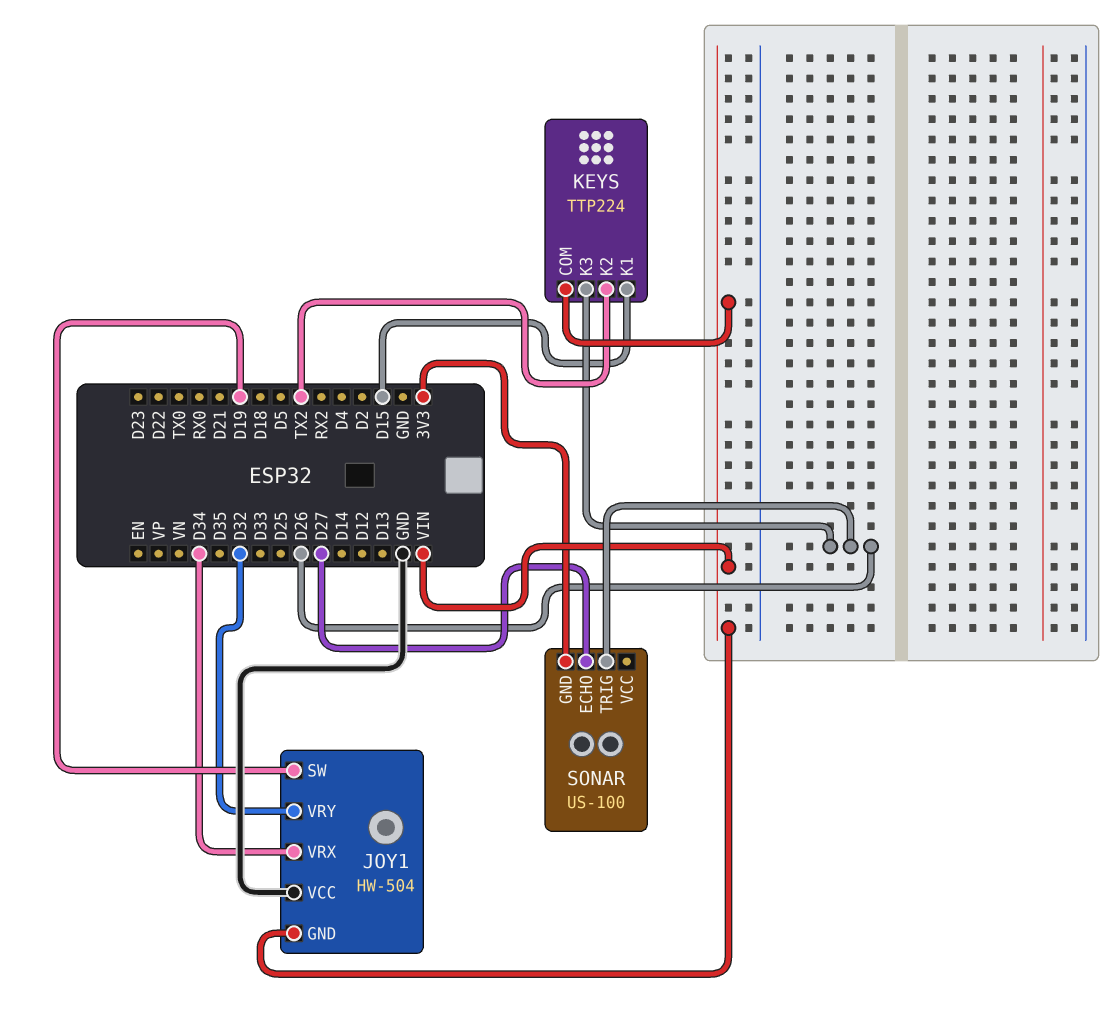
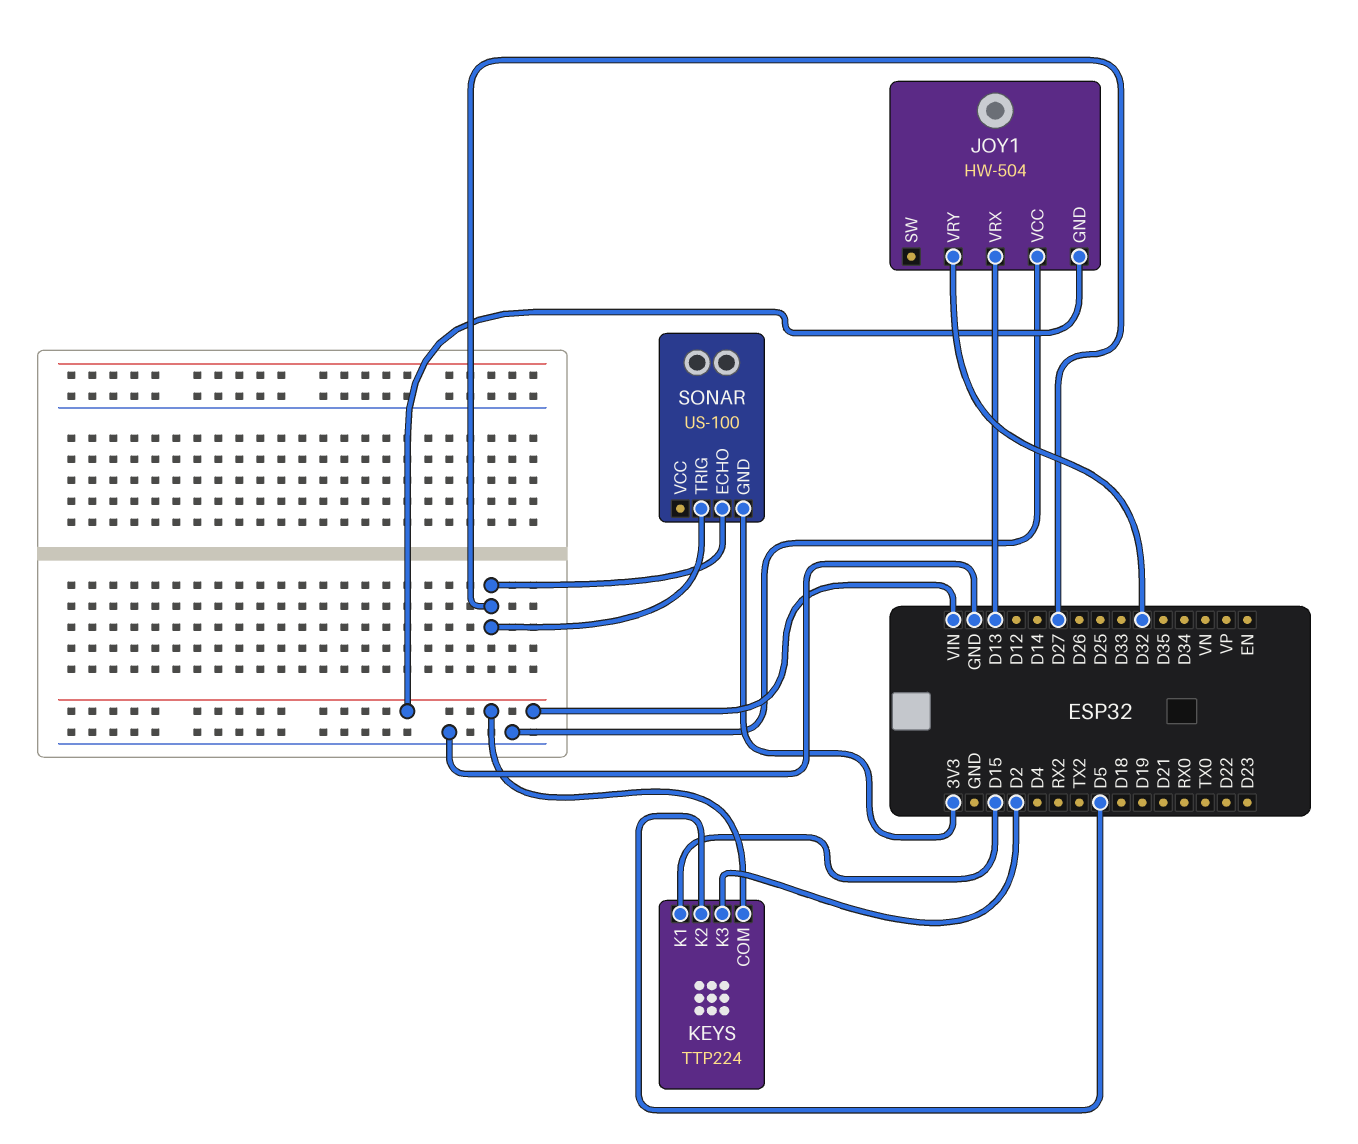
JOY1 pin SW: D19 -> none
JOY1 pin VRX: D34 -> D13
KEYS pin K2: TX2 -> D5
KEYS pin K3: D26 -> D2
SONAR pin TRIG: D26 -> D27

